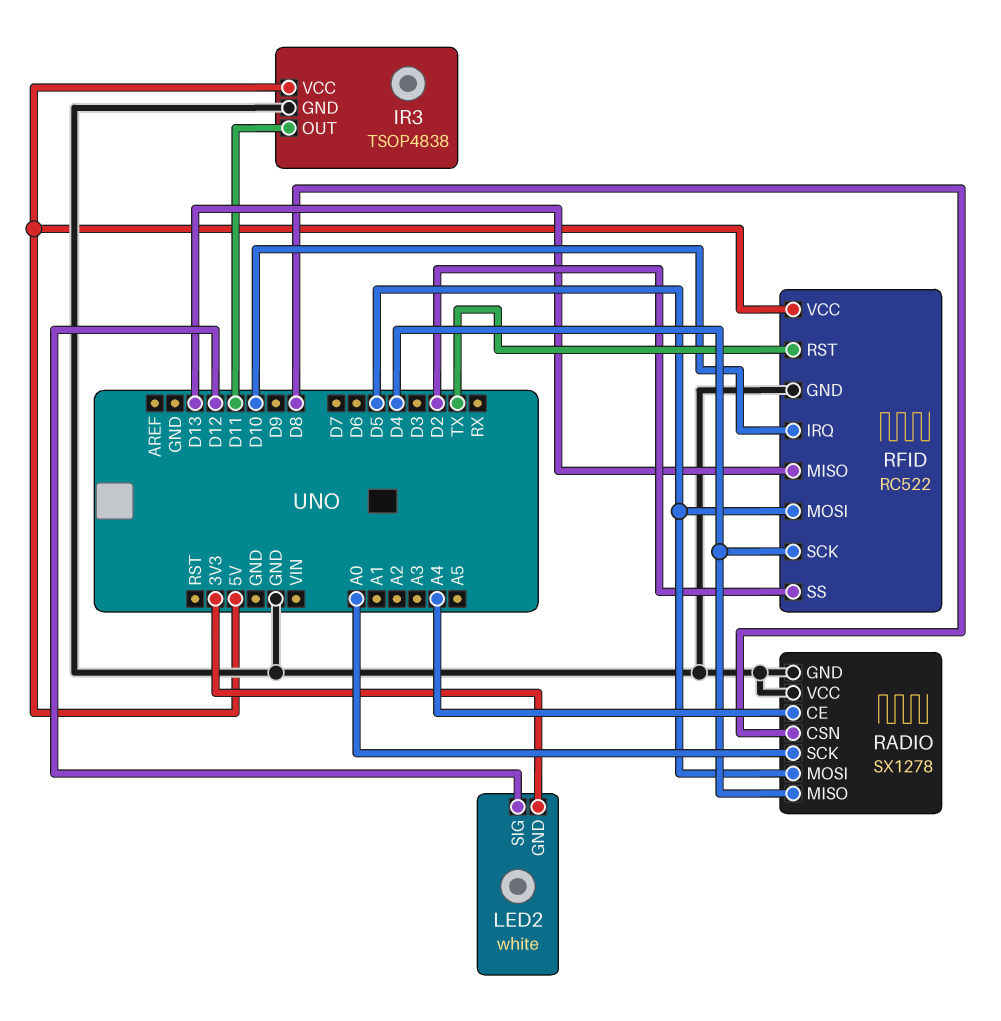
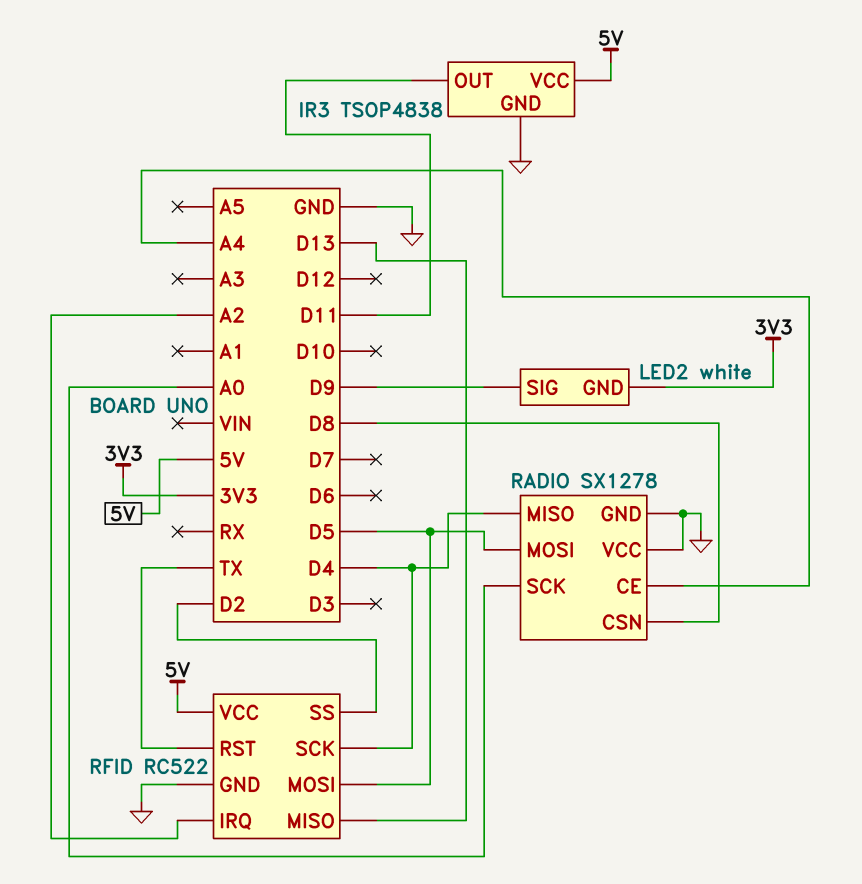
LED2 pin SIG: D12 -> D9
RFID pin IRQ: D10 -> A2

